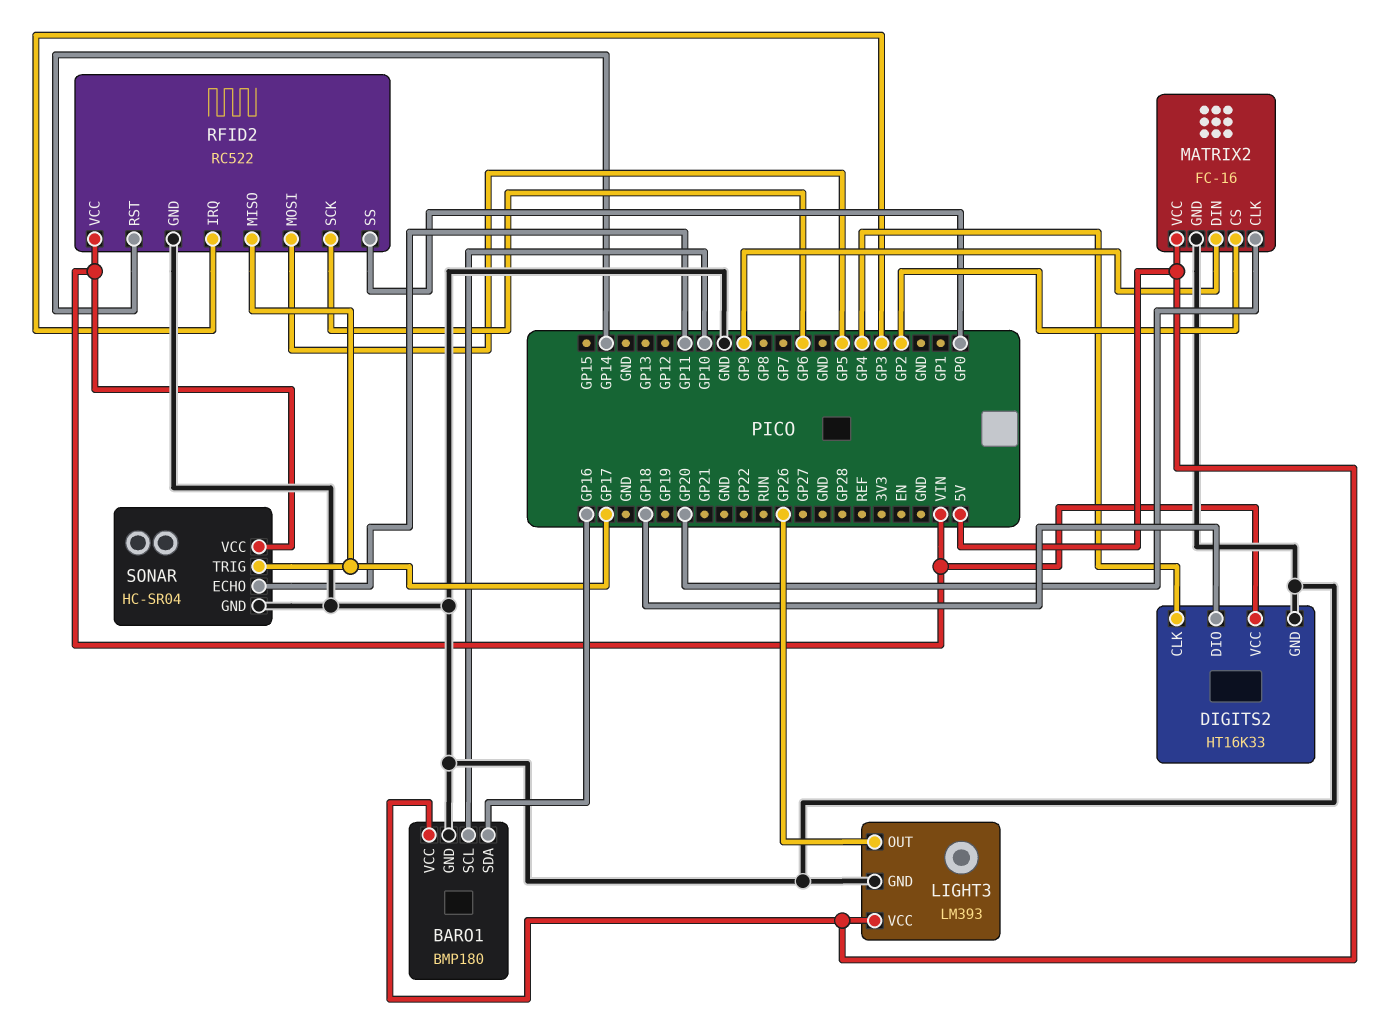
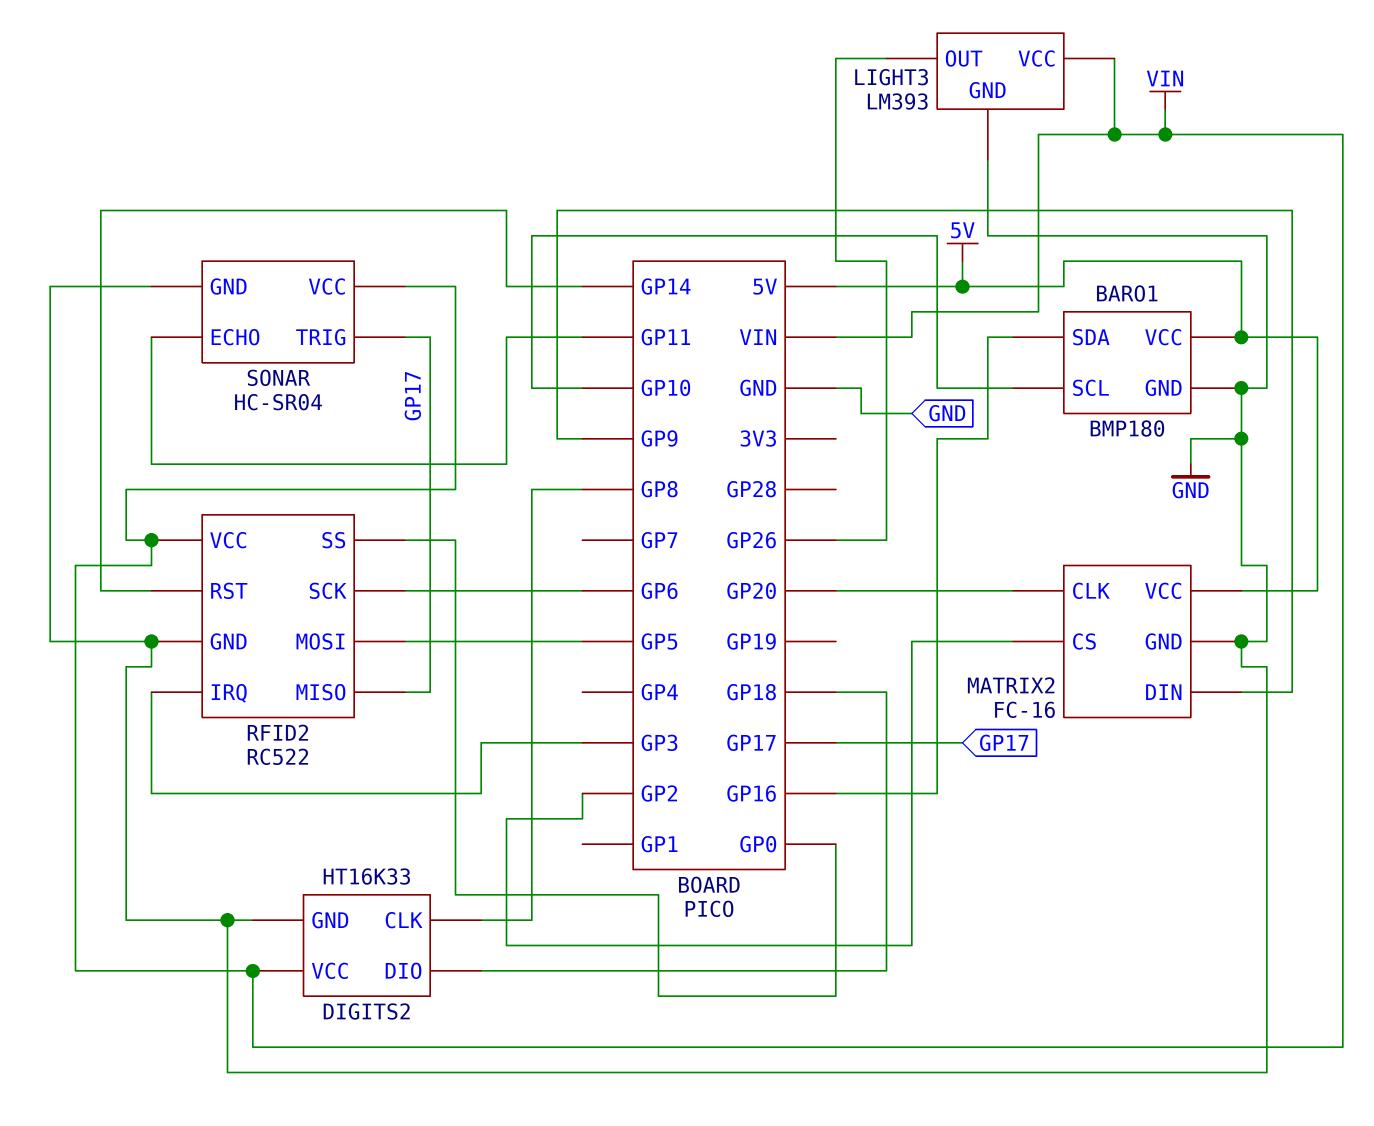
DIGITS2 pin CLK: GP4 -> GP8
LIGHT3 pin VCC: 5V -> VIN

